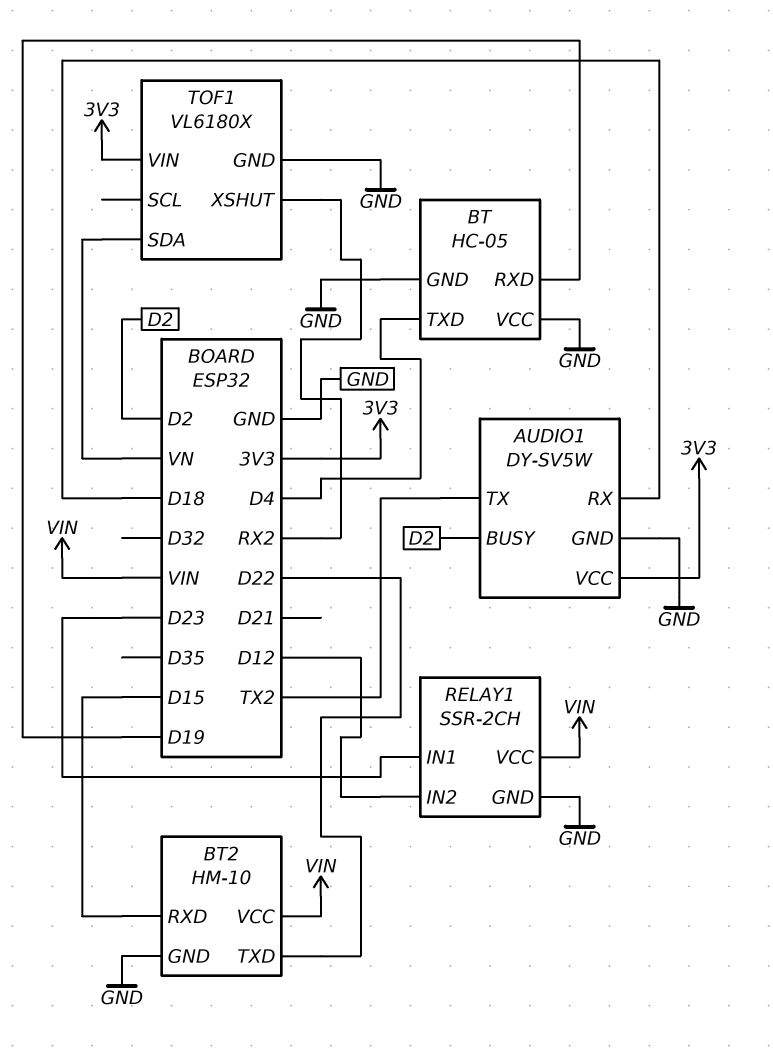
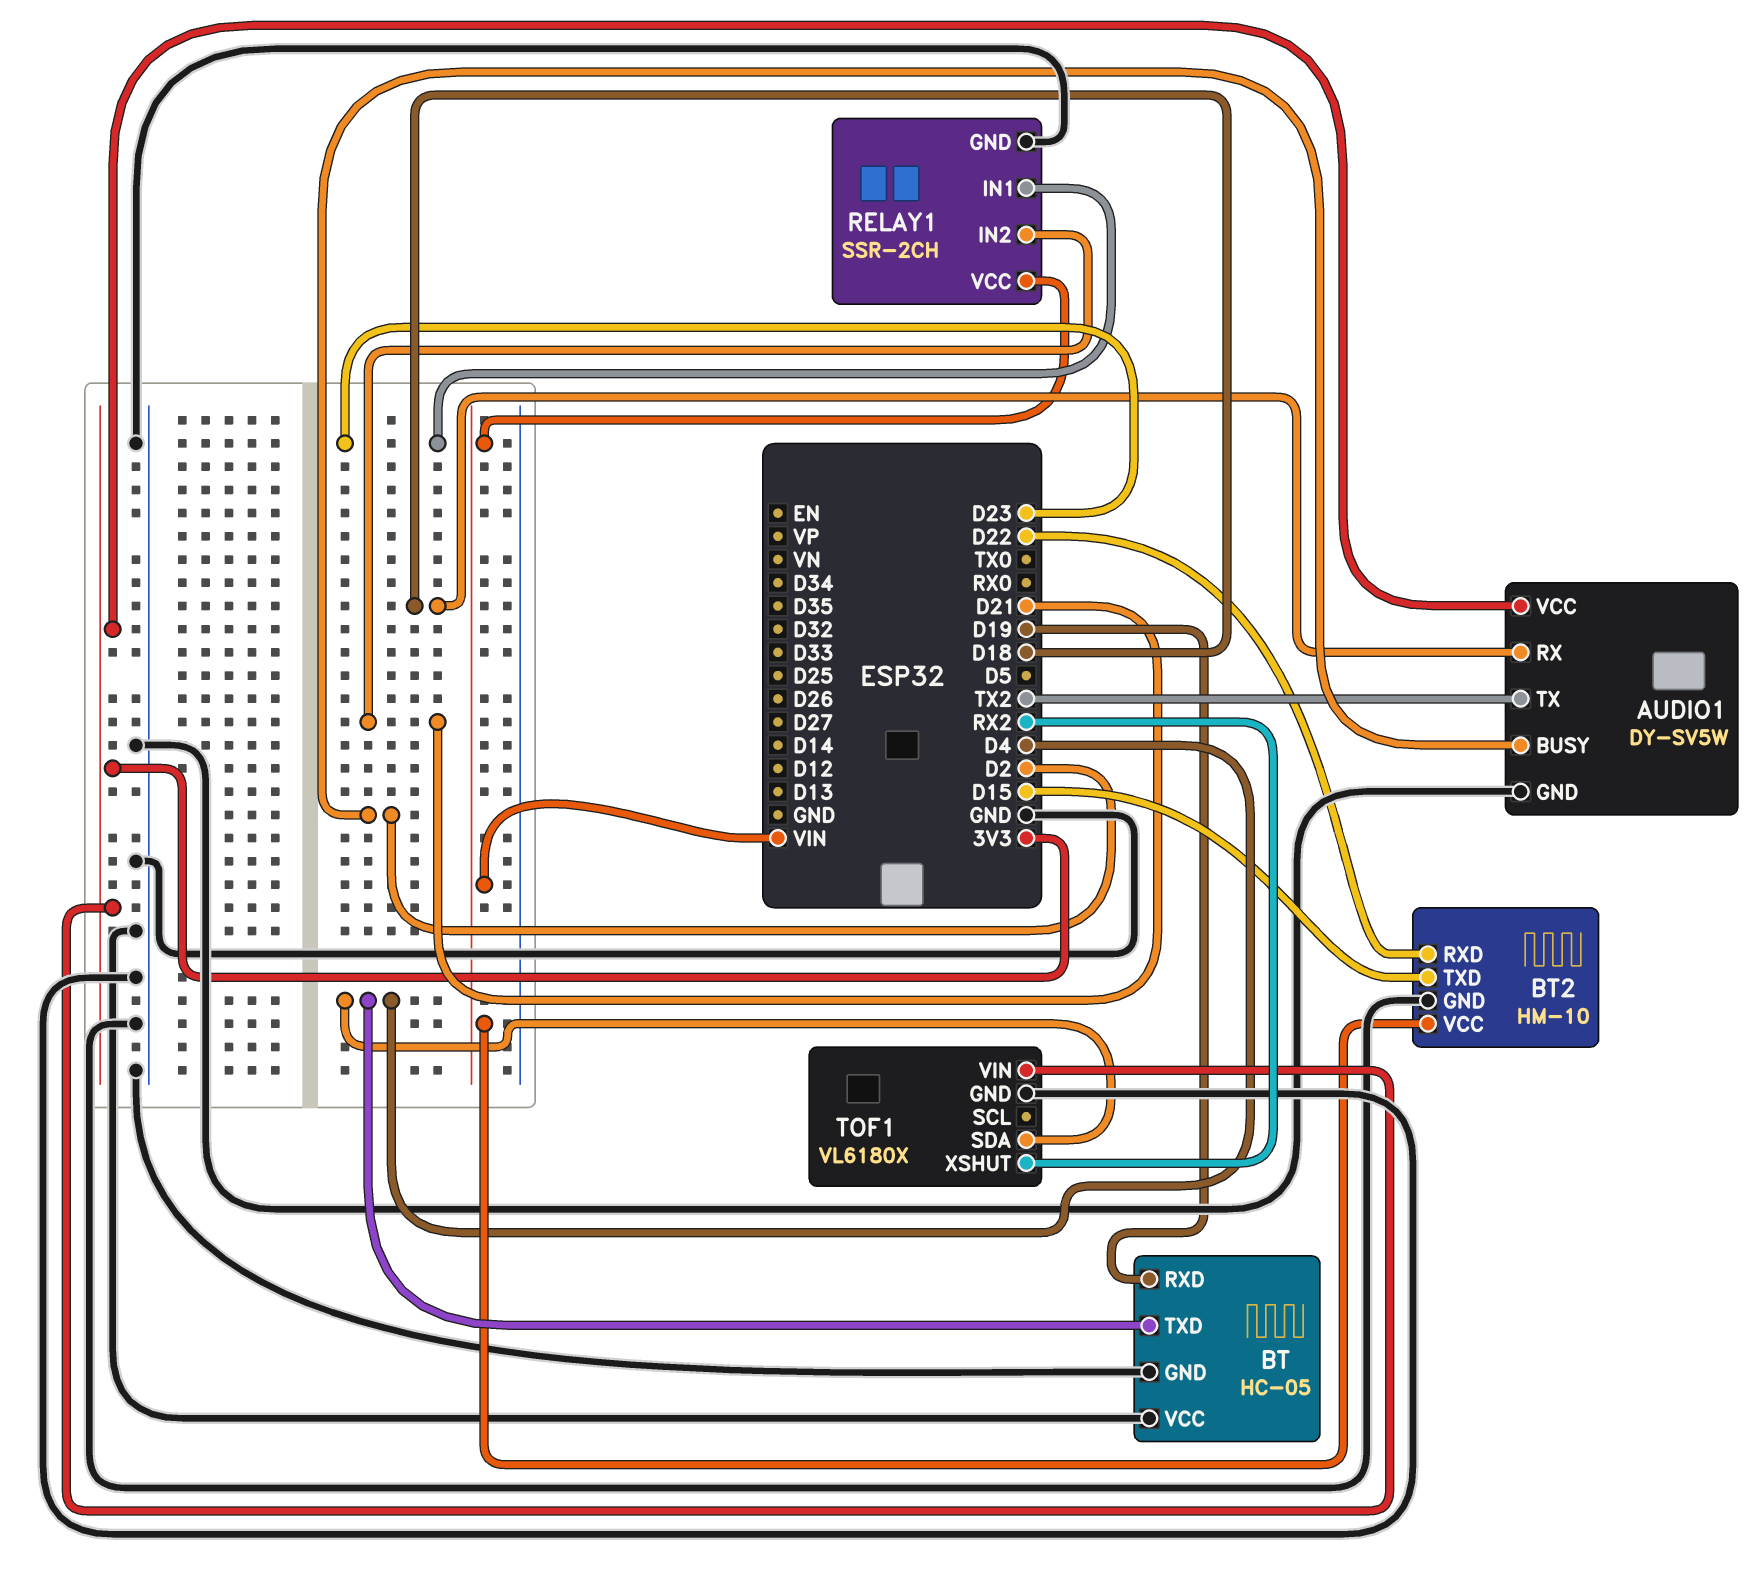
BT2 pin RXD: D15 -> D22
BT2 pin TXD: D22 -> D15
RELAY1 pin IN2: D12 -> D21
TOF1 pin SDA: VN -> D4

